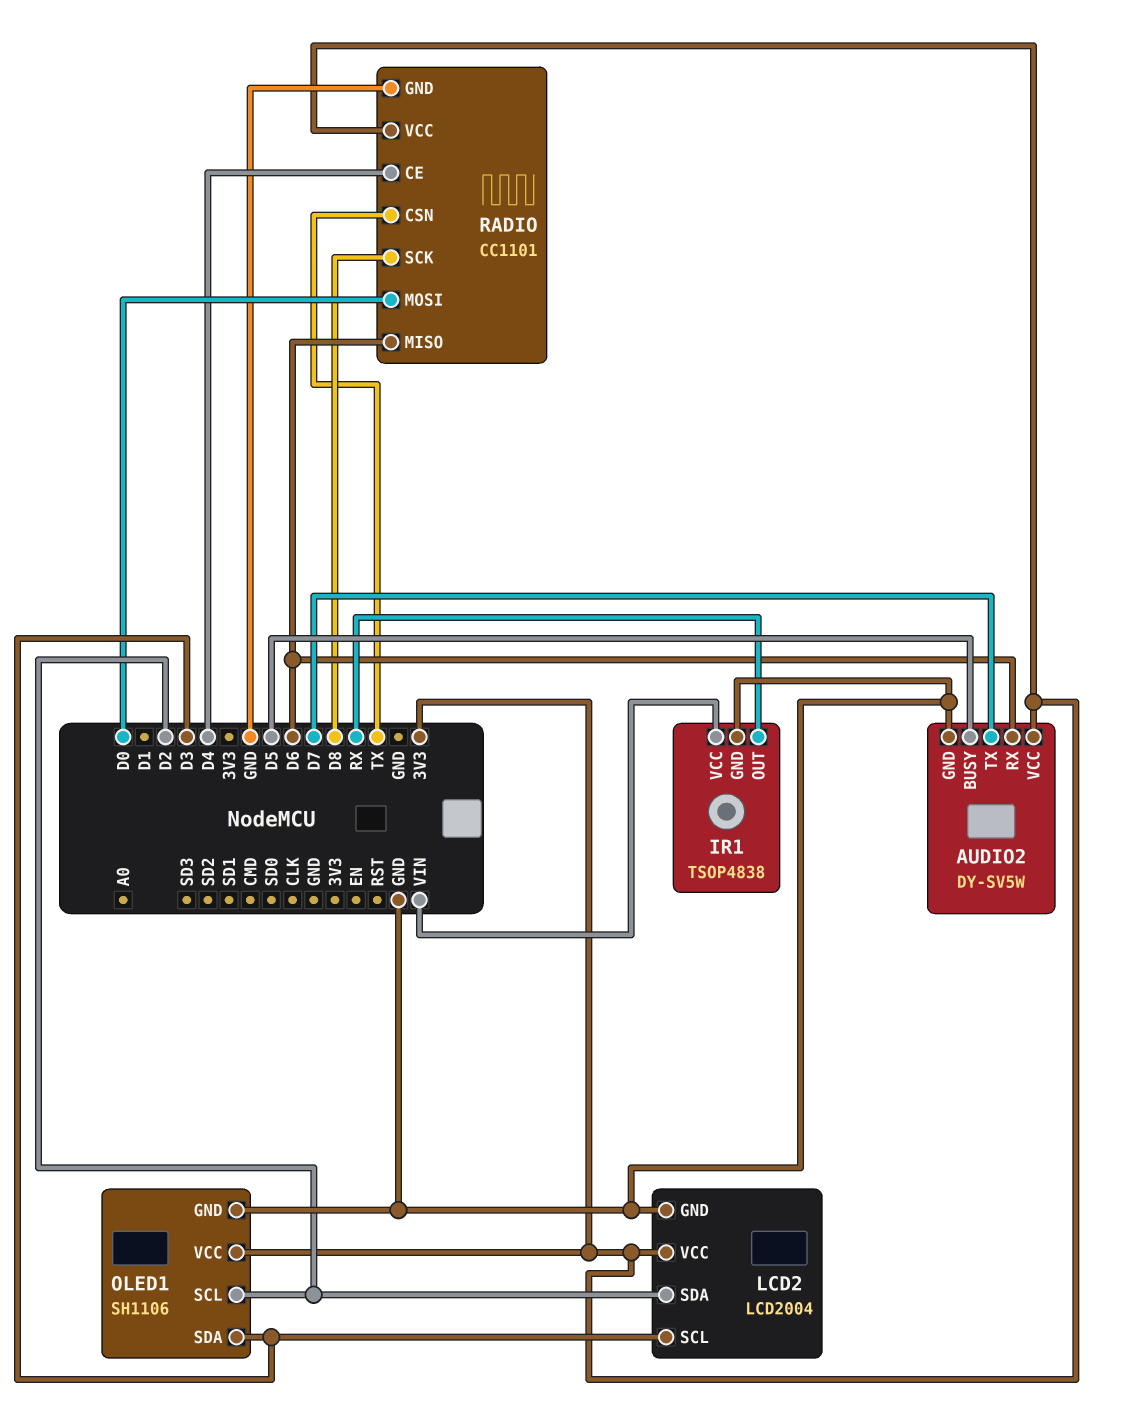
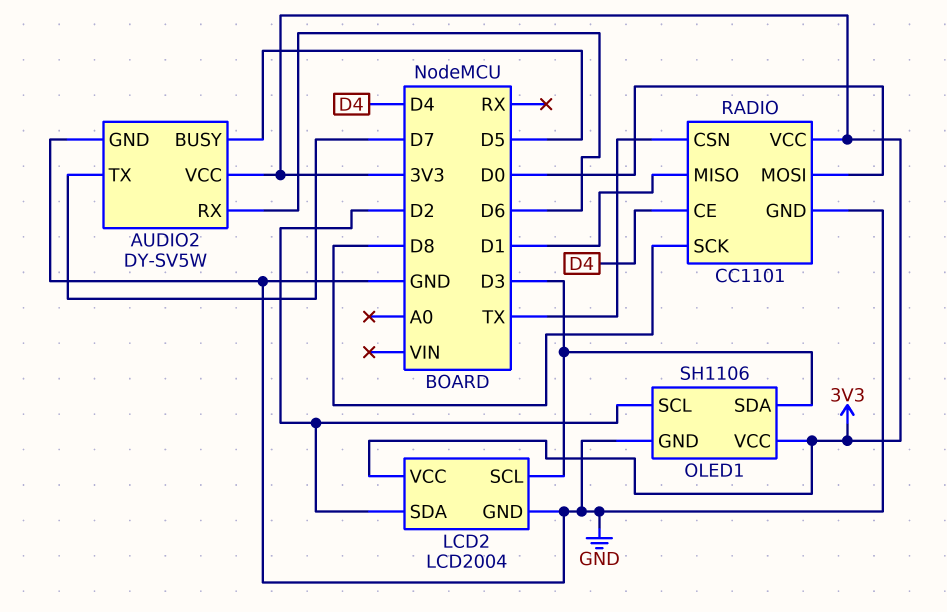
IR1: TSOP4838 -> none
IR1 pin GND: GND -> none
IR1 pin OUT: RX -> none
IR1 pin VCC: VIN -> none
RADIO pin MISO: D6 -> D1

